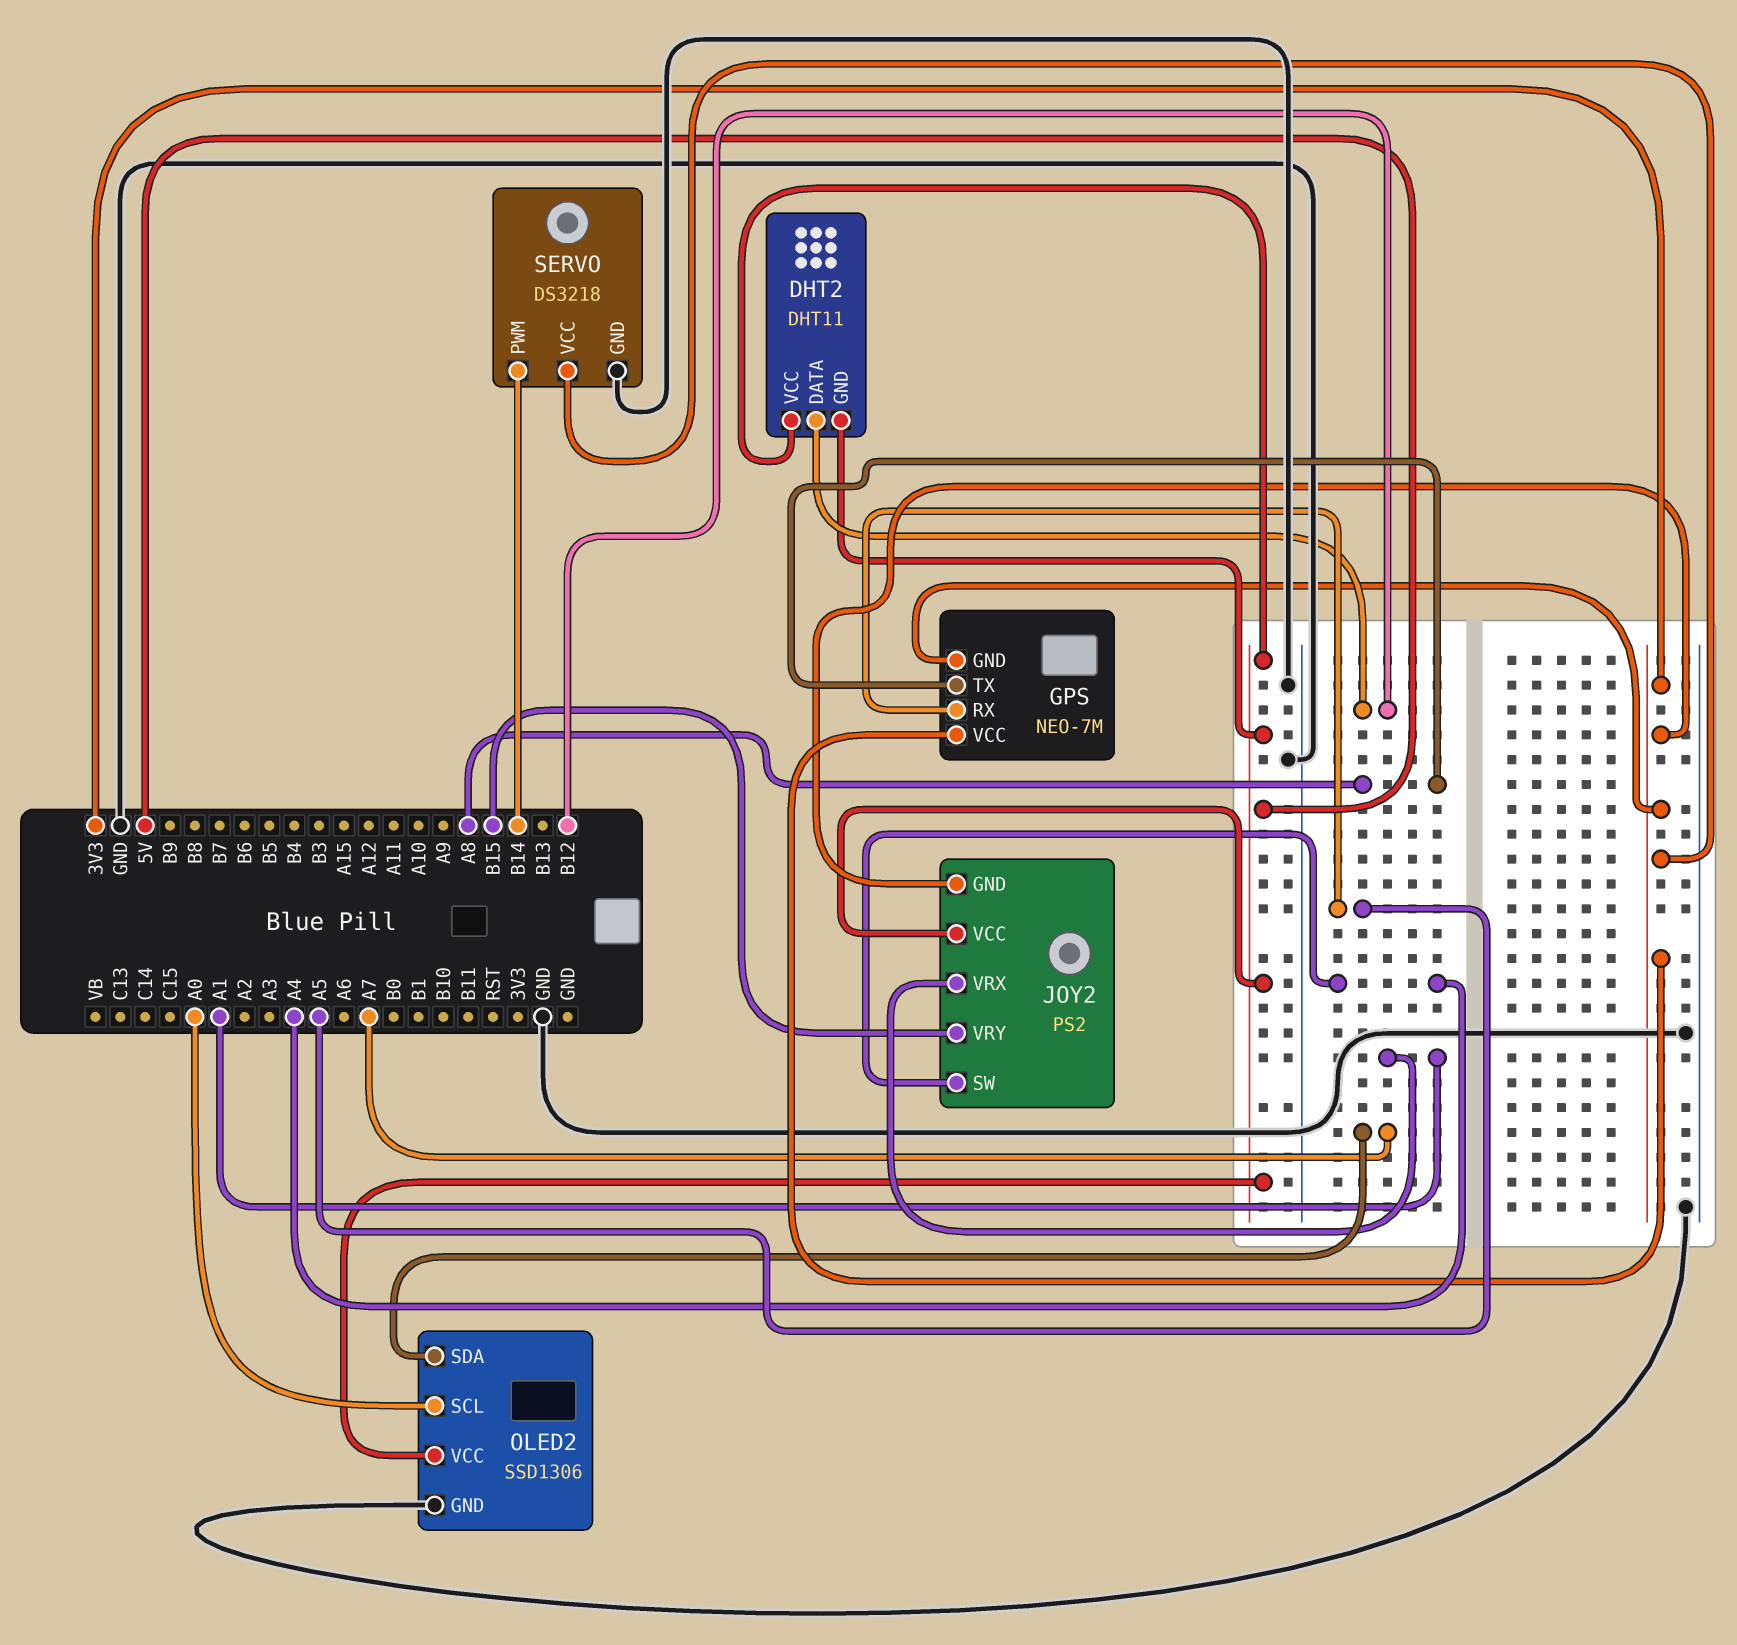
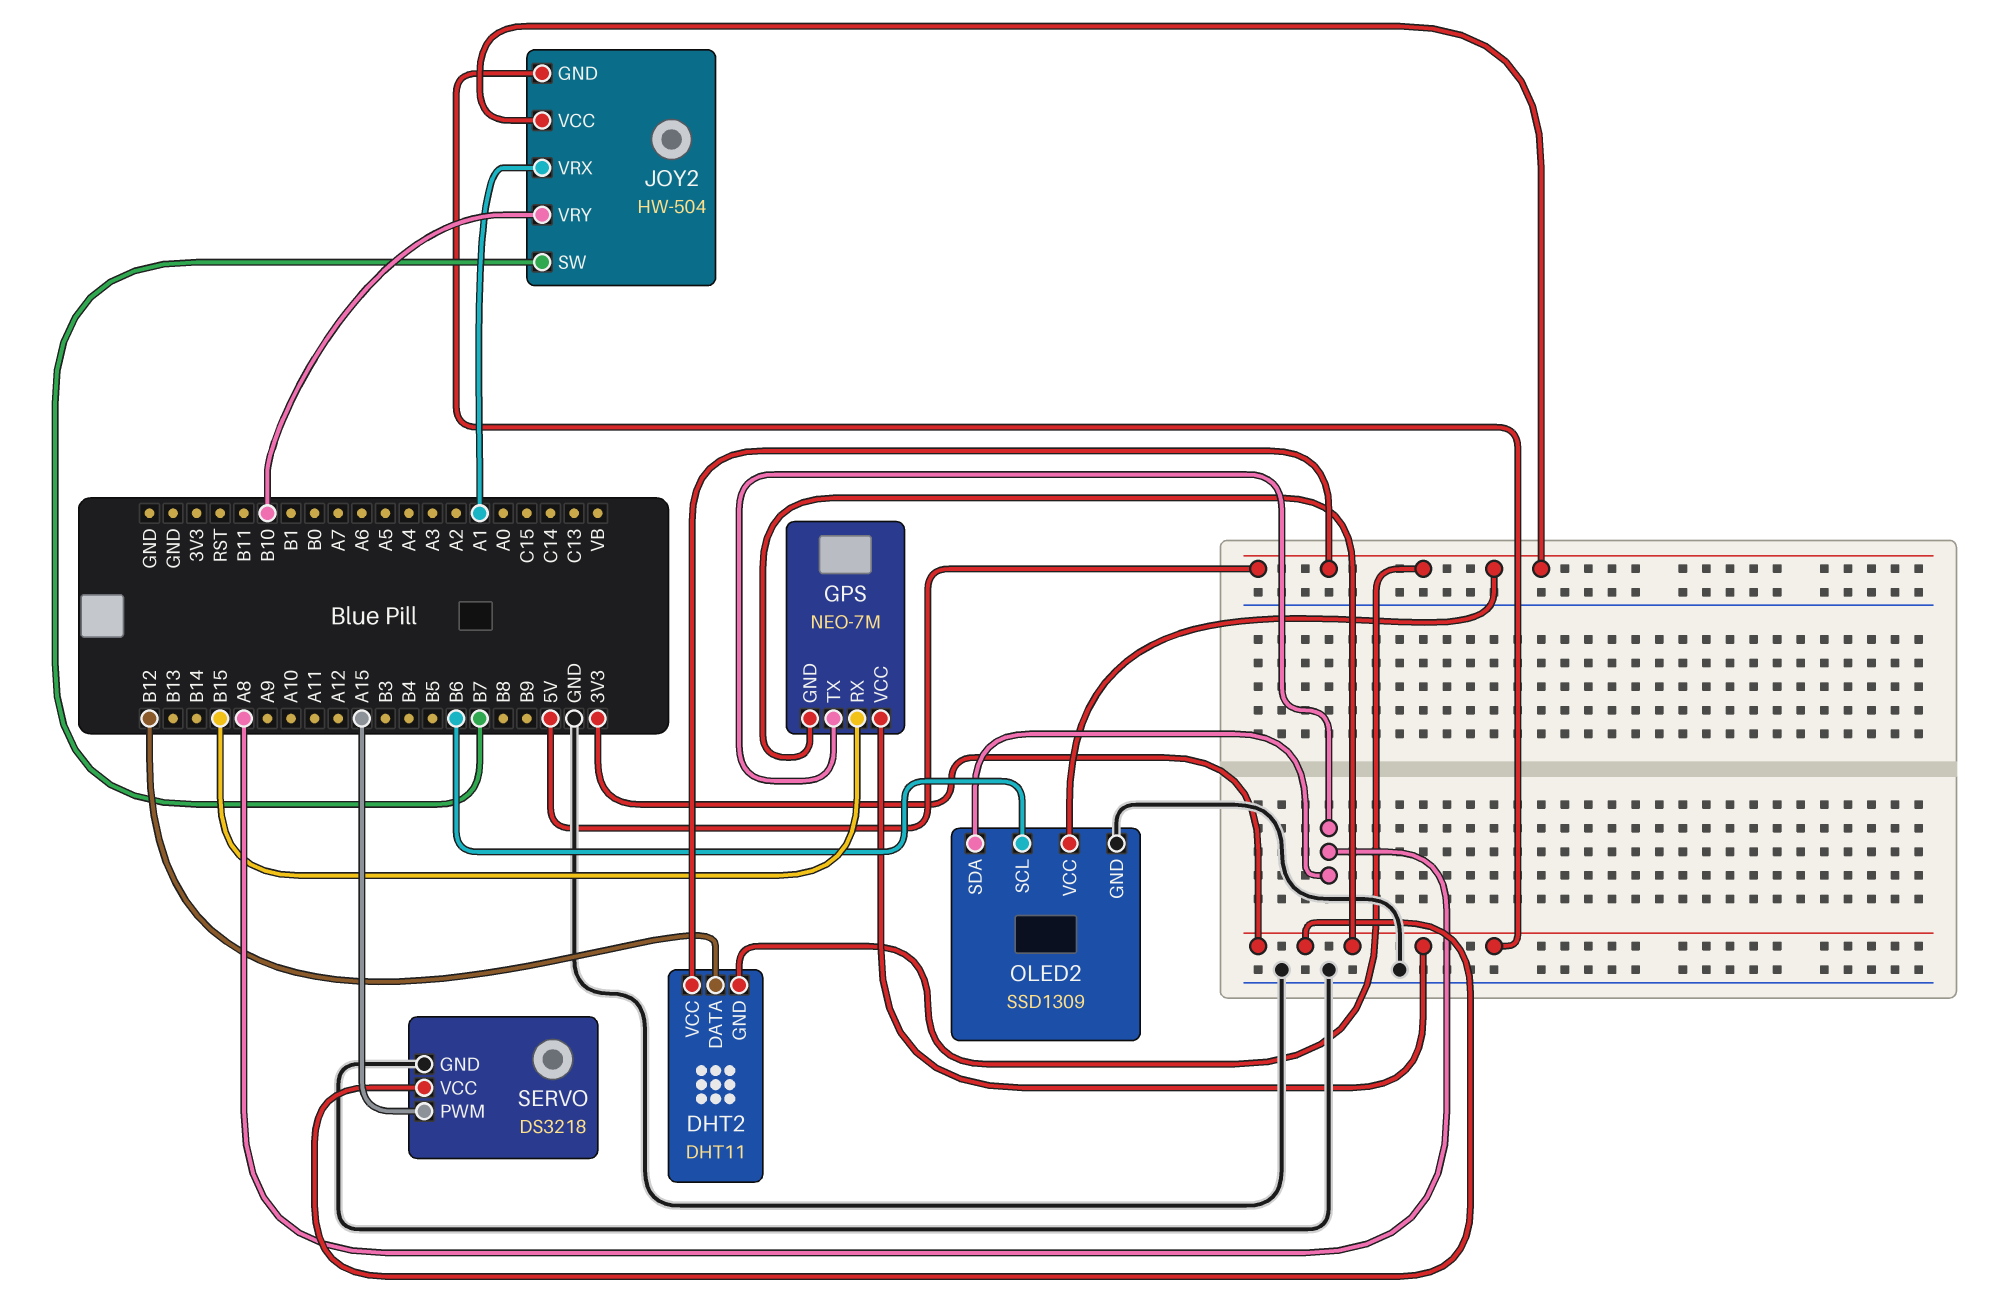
GPS pin RX: A5 -> B15
JOY2: PS2 -> HW-504
JOY2 pin SW: A4 -> B7
JOY2 pin VRY: B15 -> B10
OLED2: SSD1306 -> SSD1309
OLED2 pin SCL: A0 -> B6
OLED2 pin SDA: A7 -> A8
SERVO pin PWM: B14 -> A15

